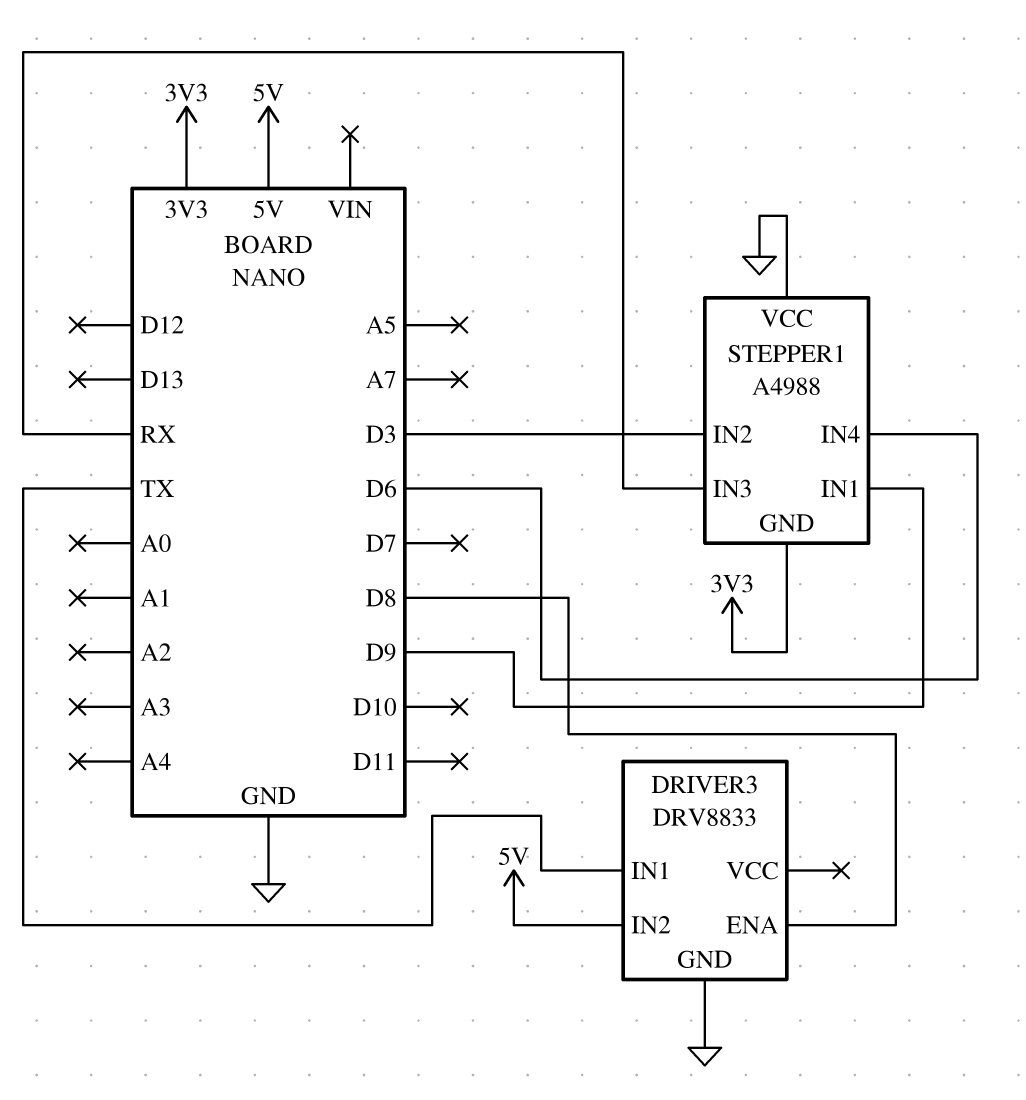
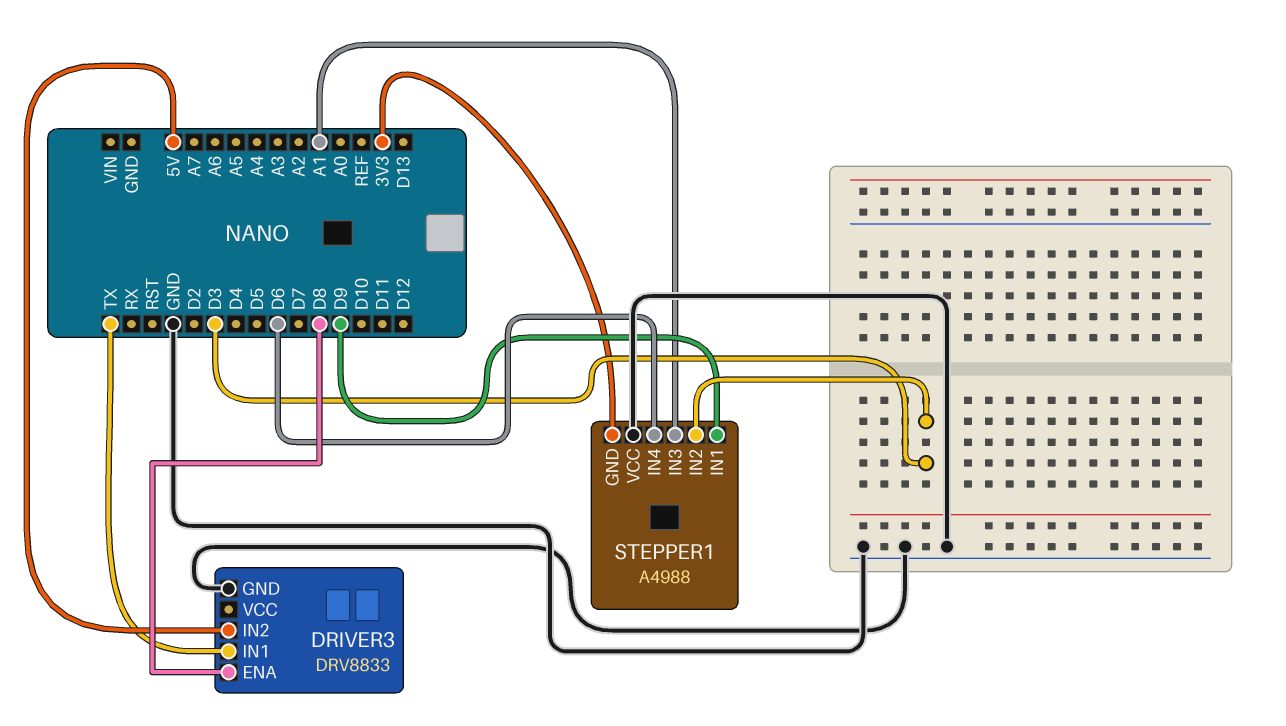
STEPPER1 pin IN3: RX -> A1

